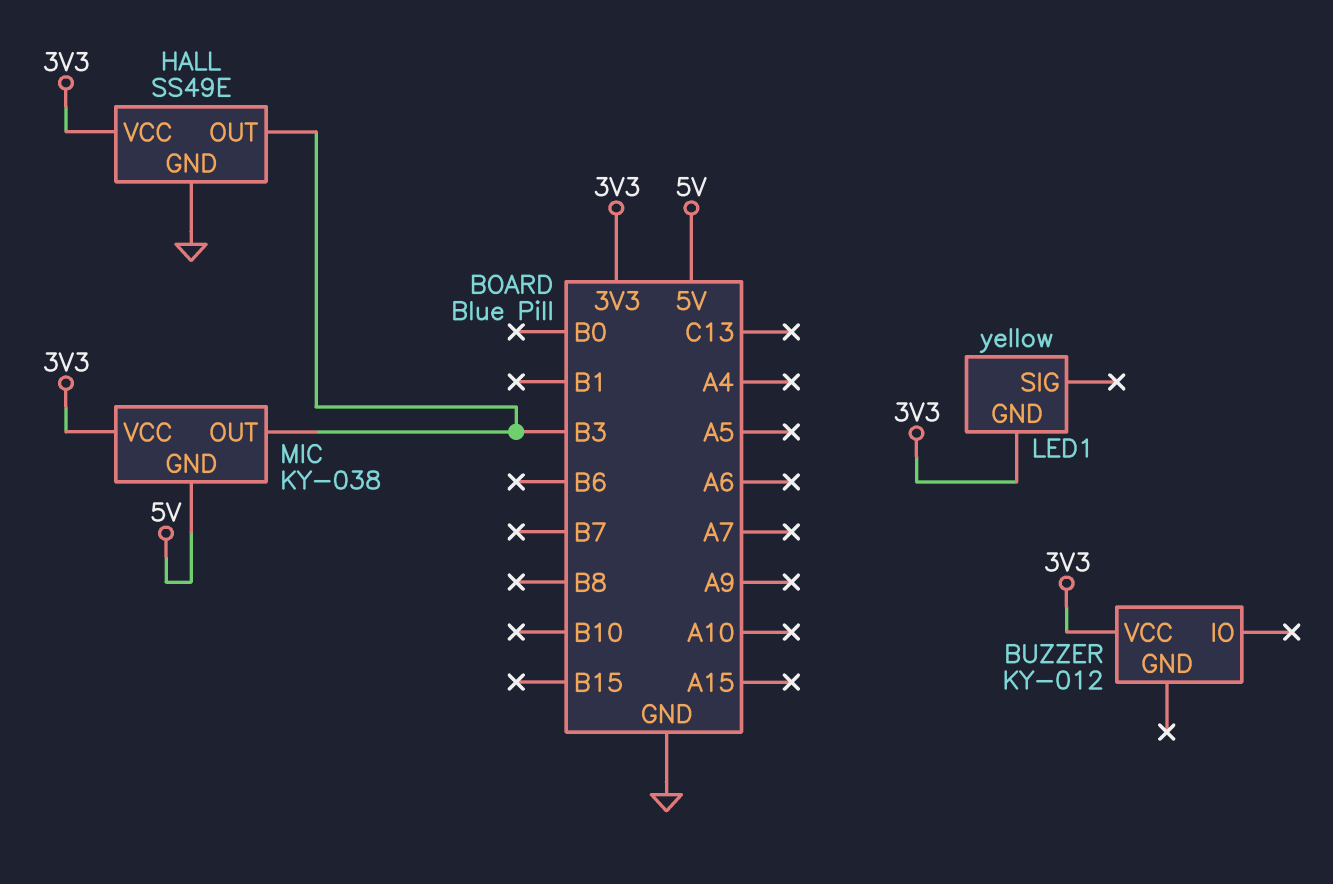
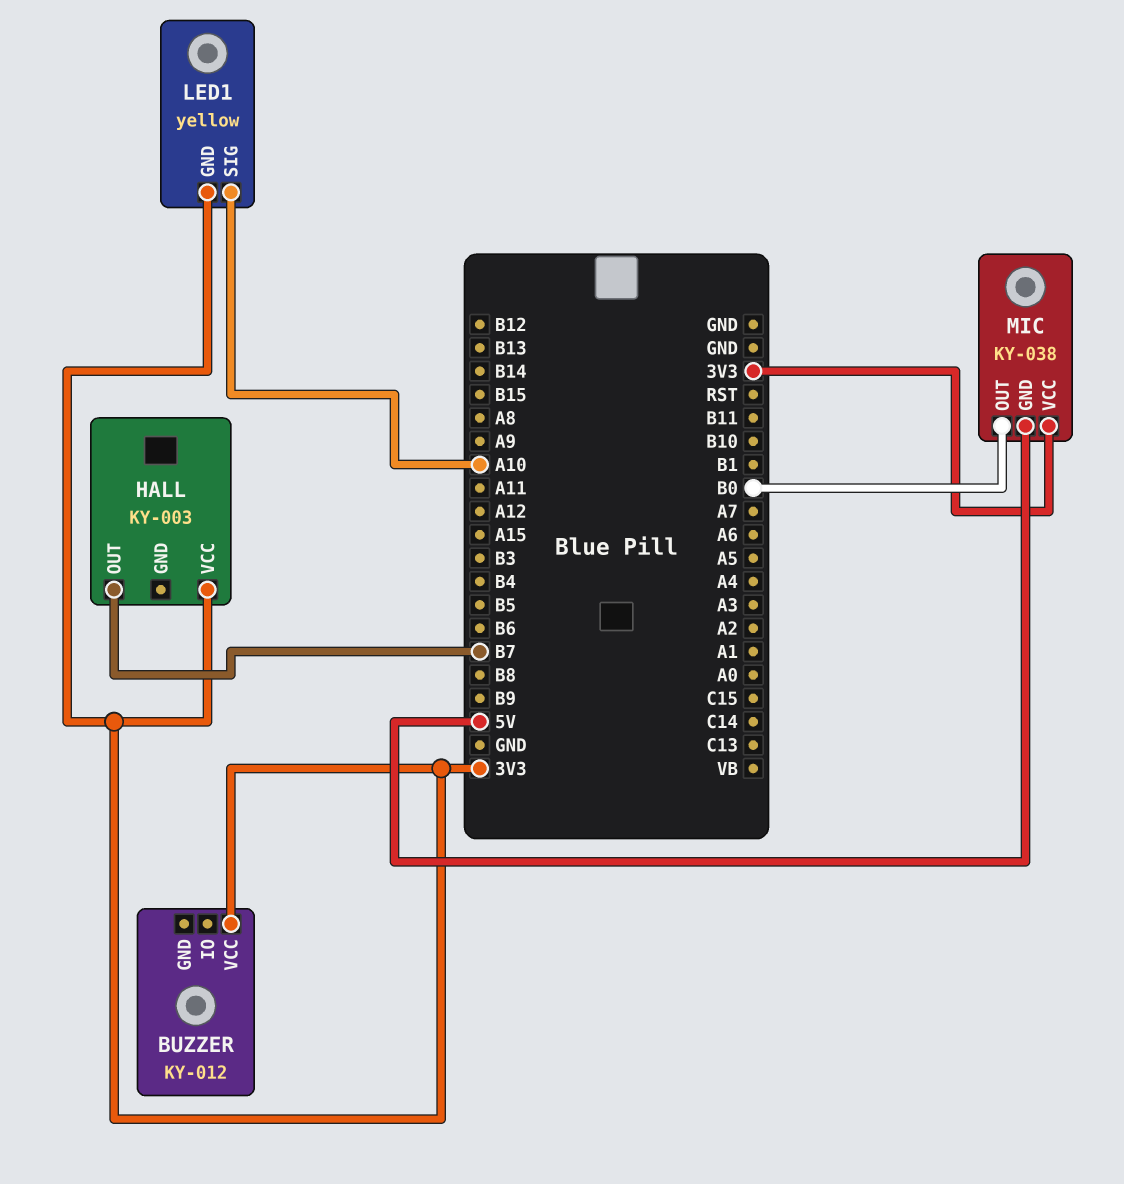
HALL: SS49E -> KY-003
HALL pin GND: GND -> none
HALL pin OUT: B3 -> B7
LED1 pin SIG: none -> A10
MIC pin OUT: B3 -> B0

